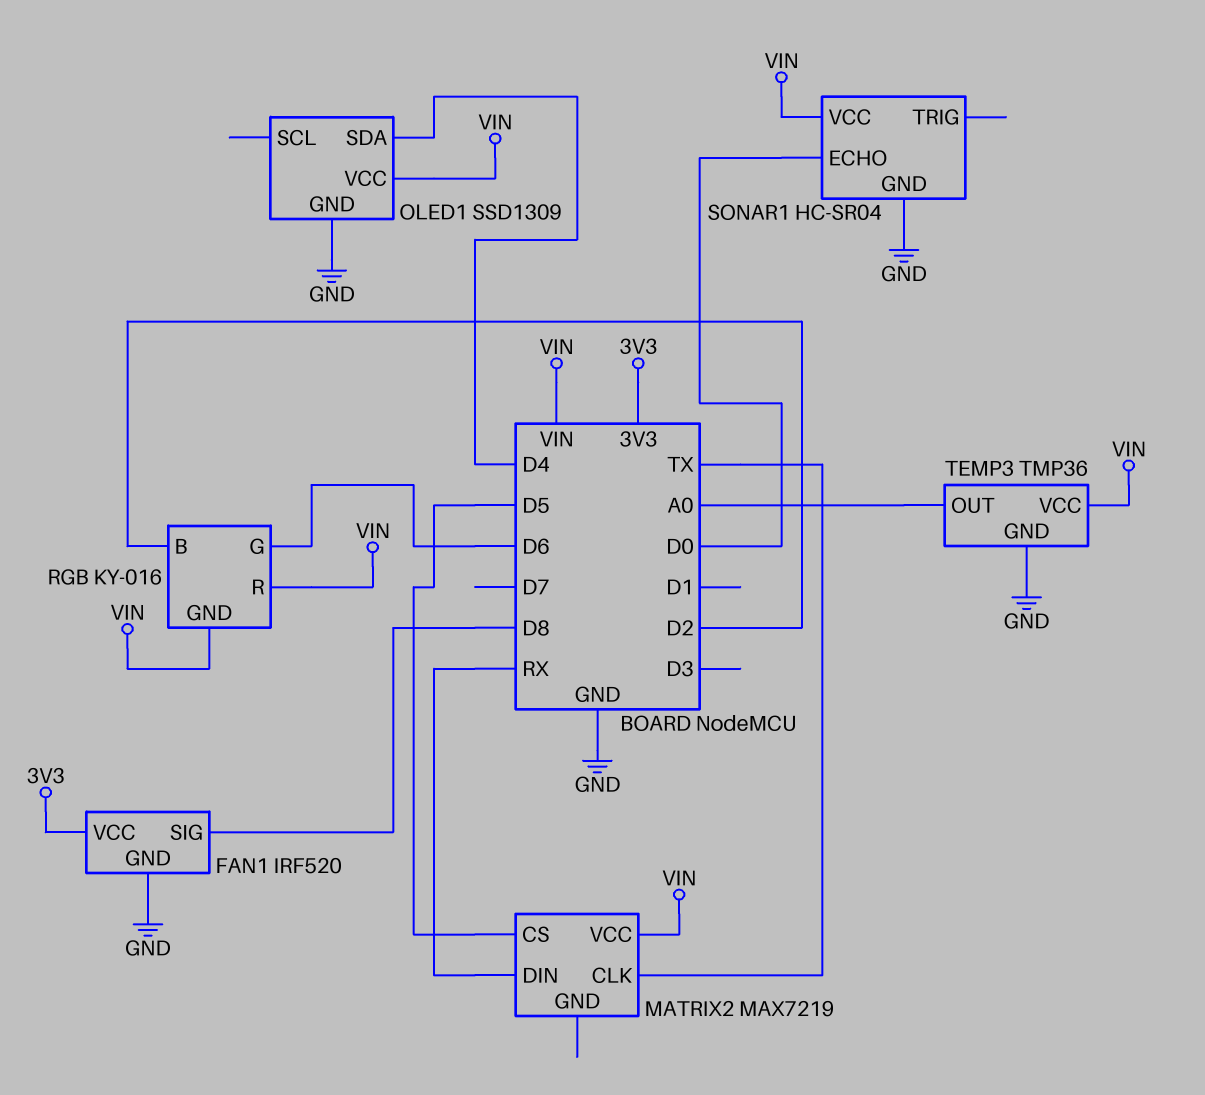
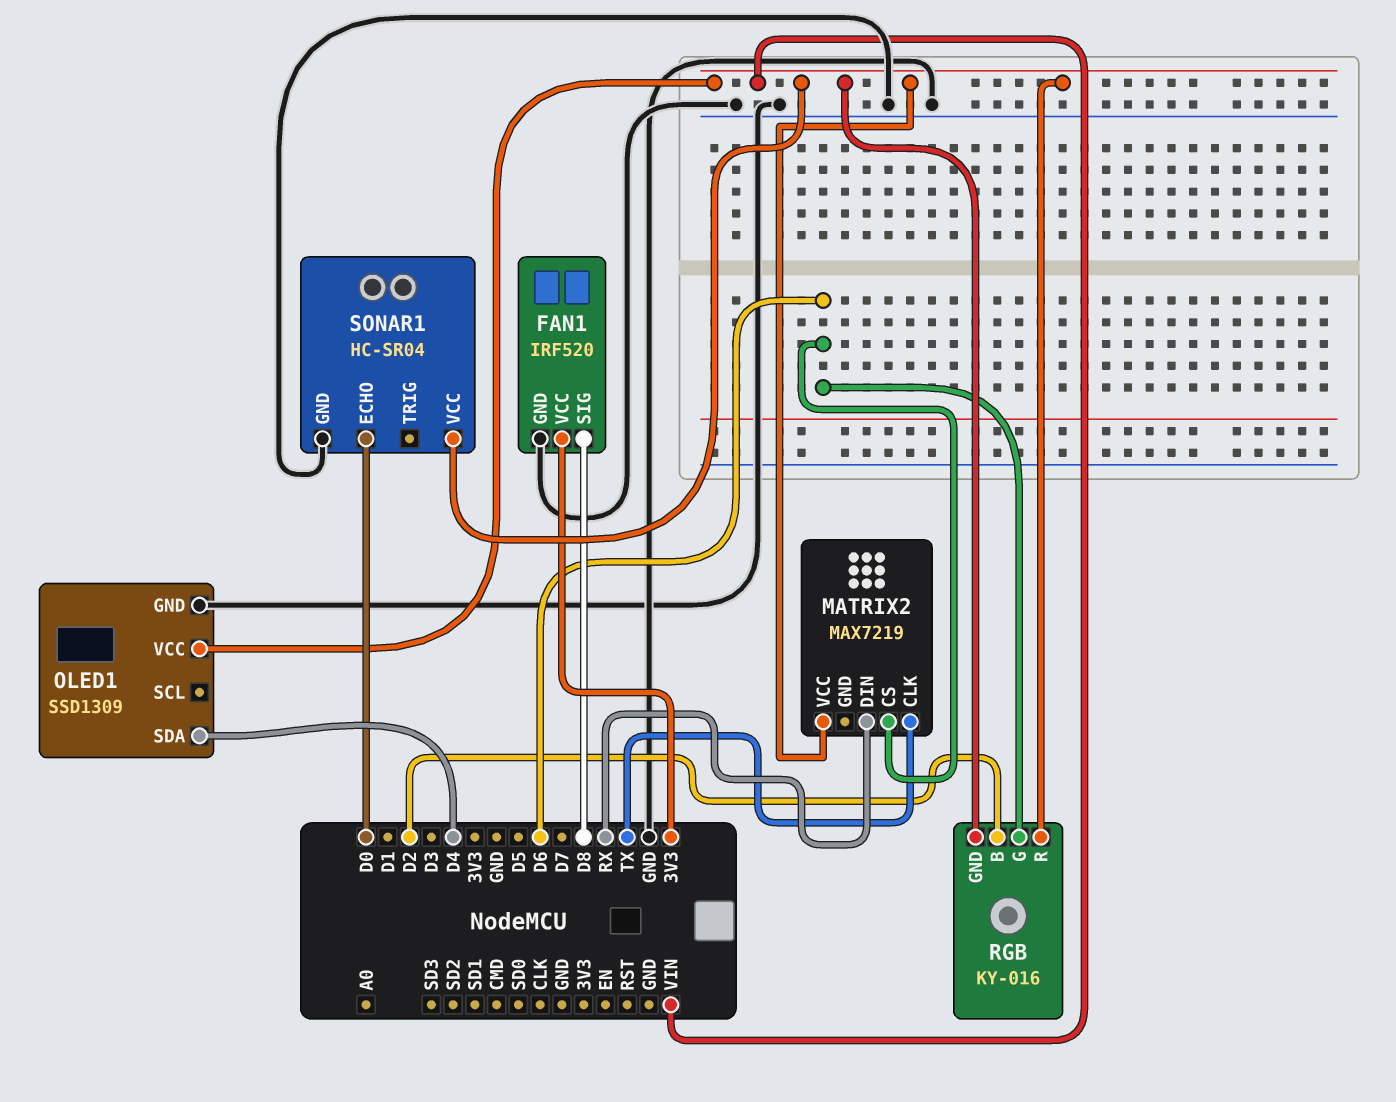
MATRIX2 pin CS: D5 -> D6
TEMP3: TMP36 -> none
TEMP3 pin GND: GND -> none
TEMP3 pin OUT: A0 -> none
TEMP3 pin VCC: VIN -> none

